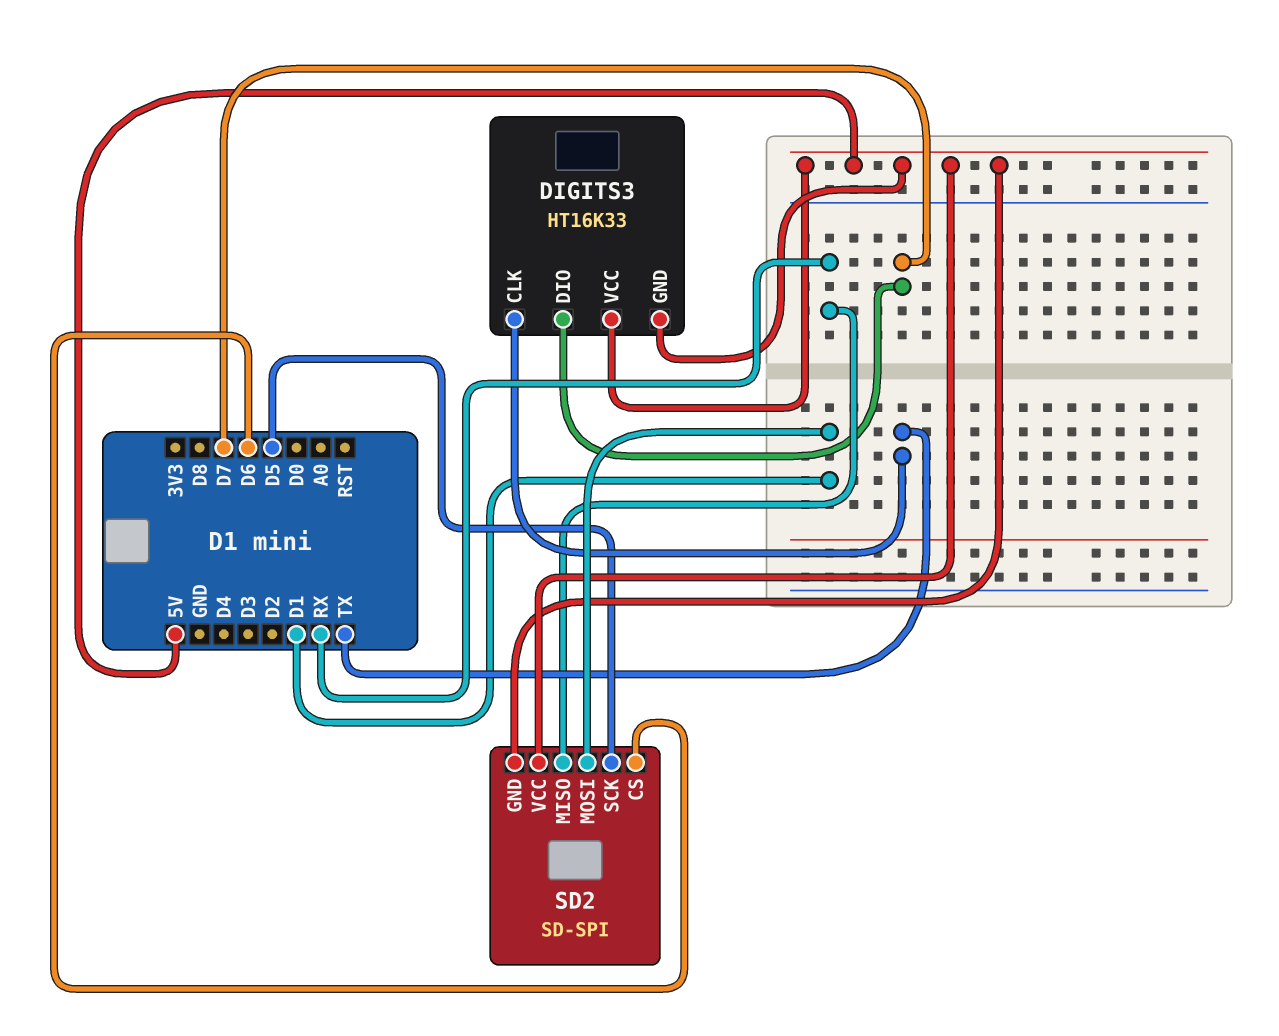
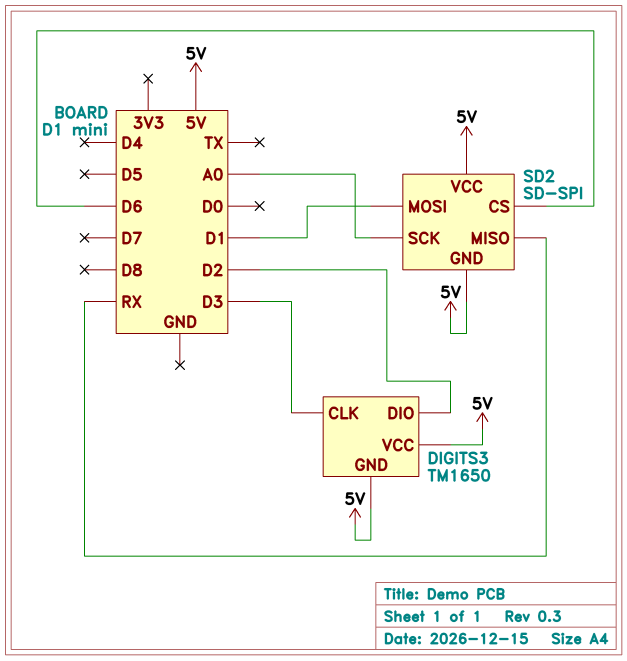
DIGITS3: HT16K33 -> TM1650
DIGITS3 pin CLK: TX -> D3
DIGITS3 pin DIO: D7 -> D2
SD2 pin SCK: D5 -> A0

